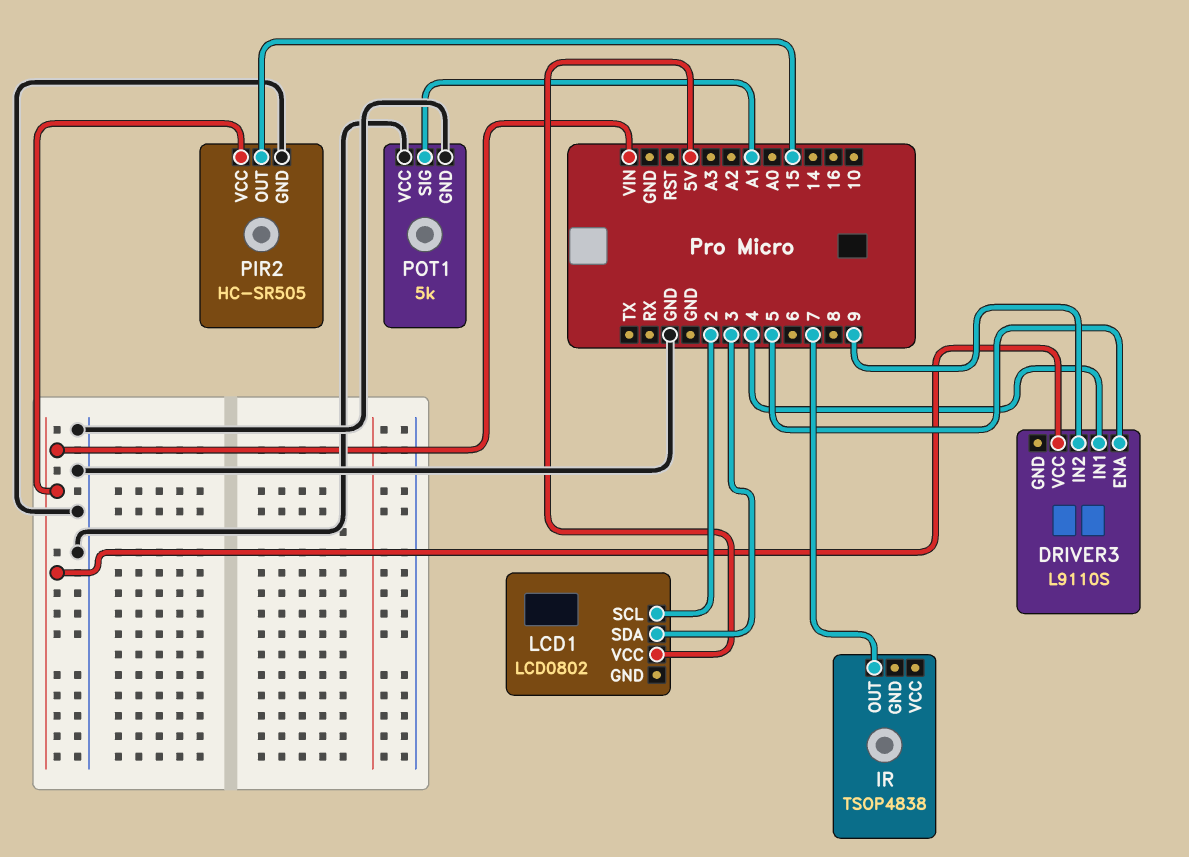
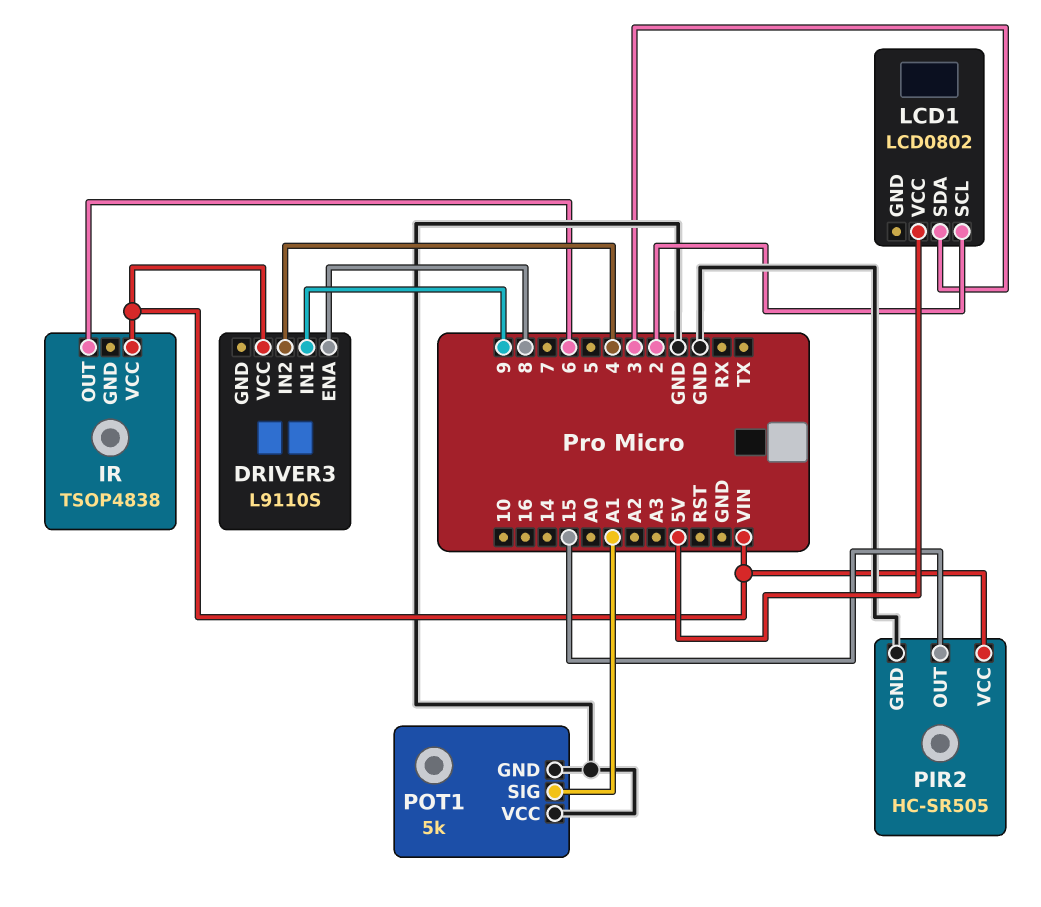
DRIVER3 pin ENA: 5 -> 8
DRIVER3 pin IN1: 4 -> 9
DRIVER3 pin IN2: 9 -> 4
IR pin OUT: 7 -> 6
IR pin VCC: none -> VIN

